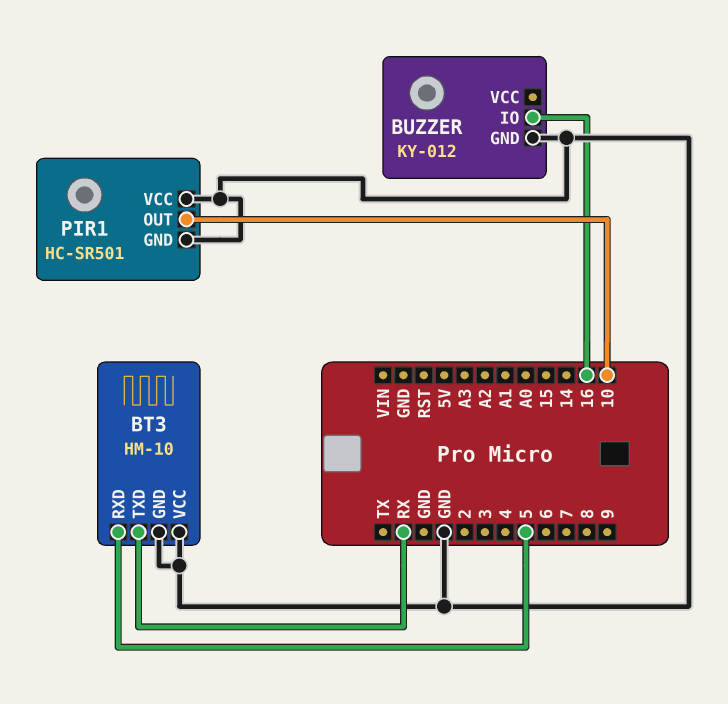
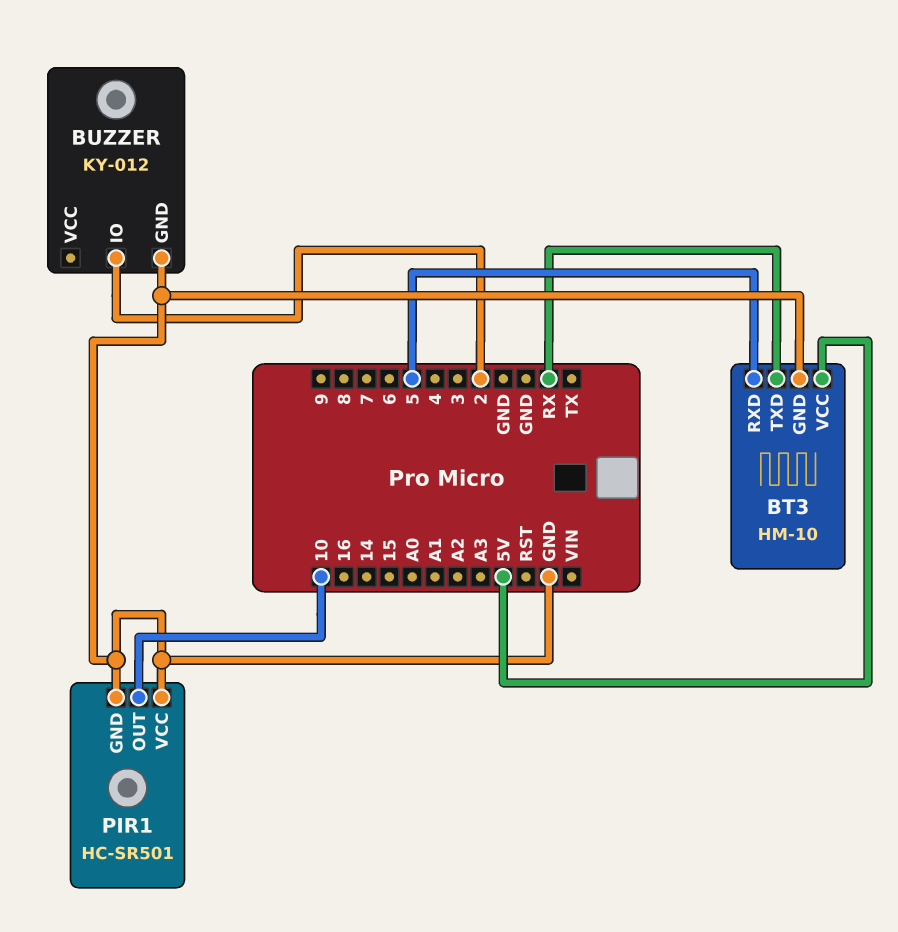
BT3 pin VCC: GND -> 5V
BUZZER pin IO: 16 -> 2

